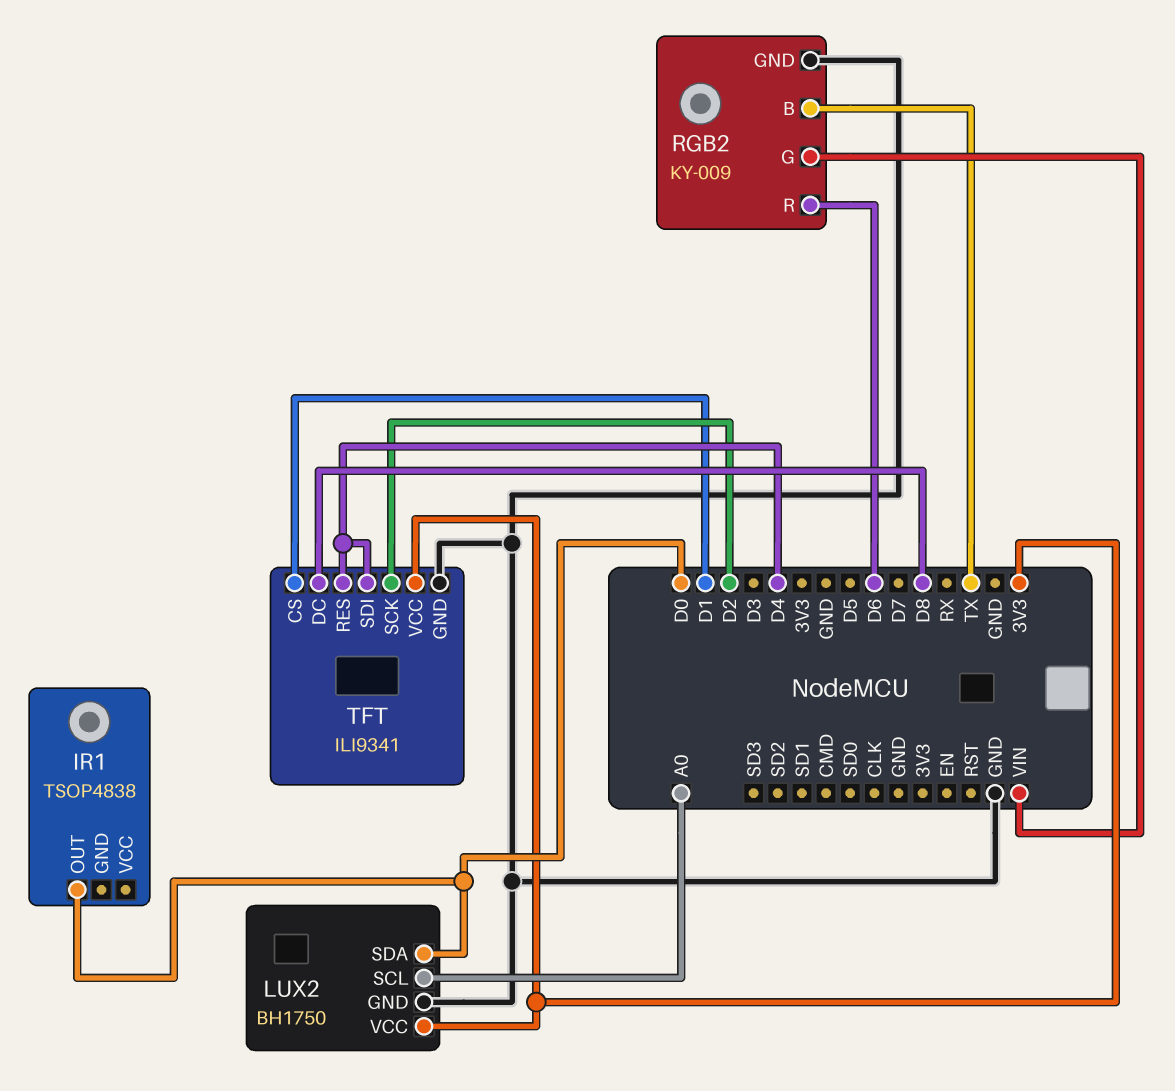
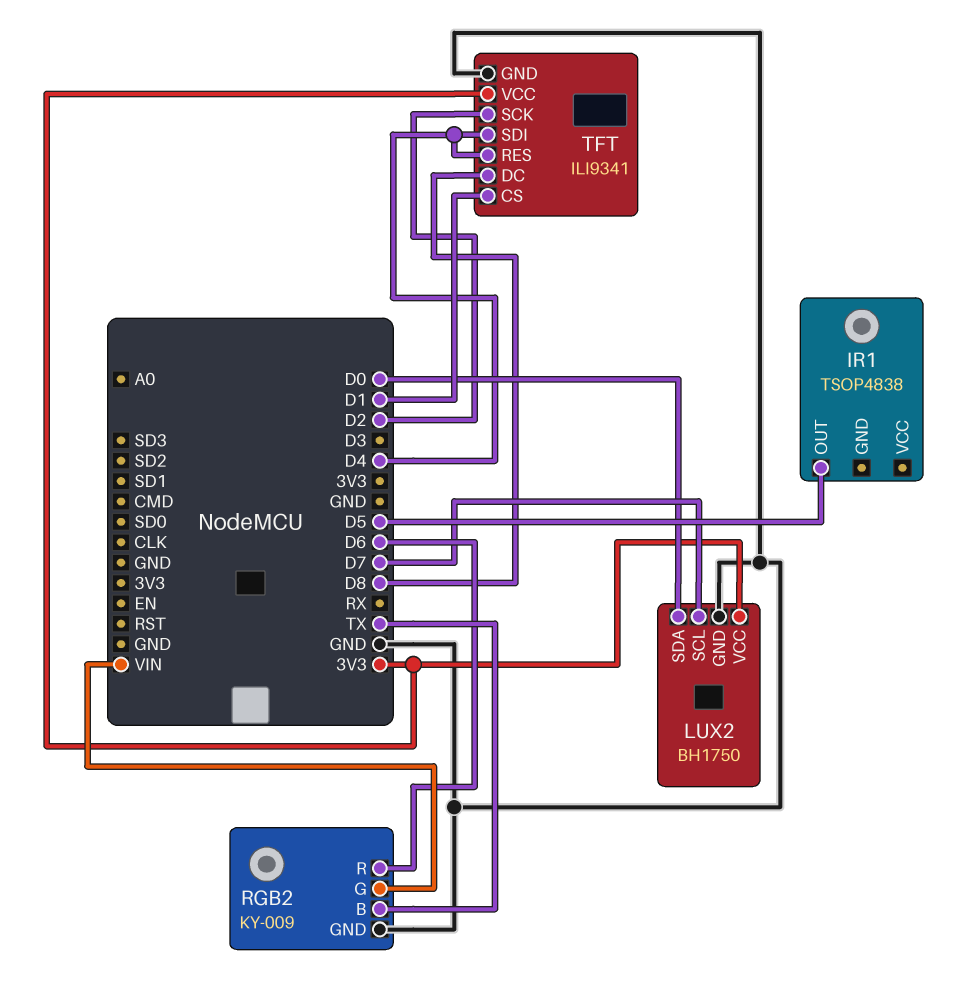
IR1 pin OUT: D0 -> D5
LUX2 pin SCL: A0 -> D7

